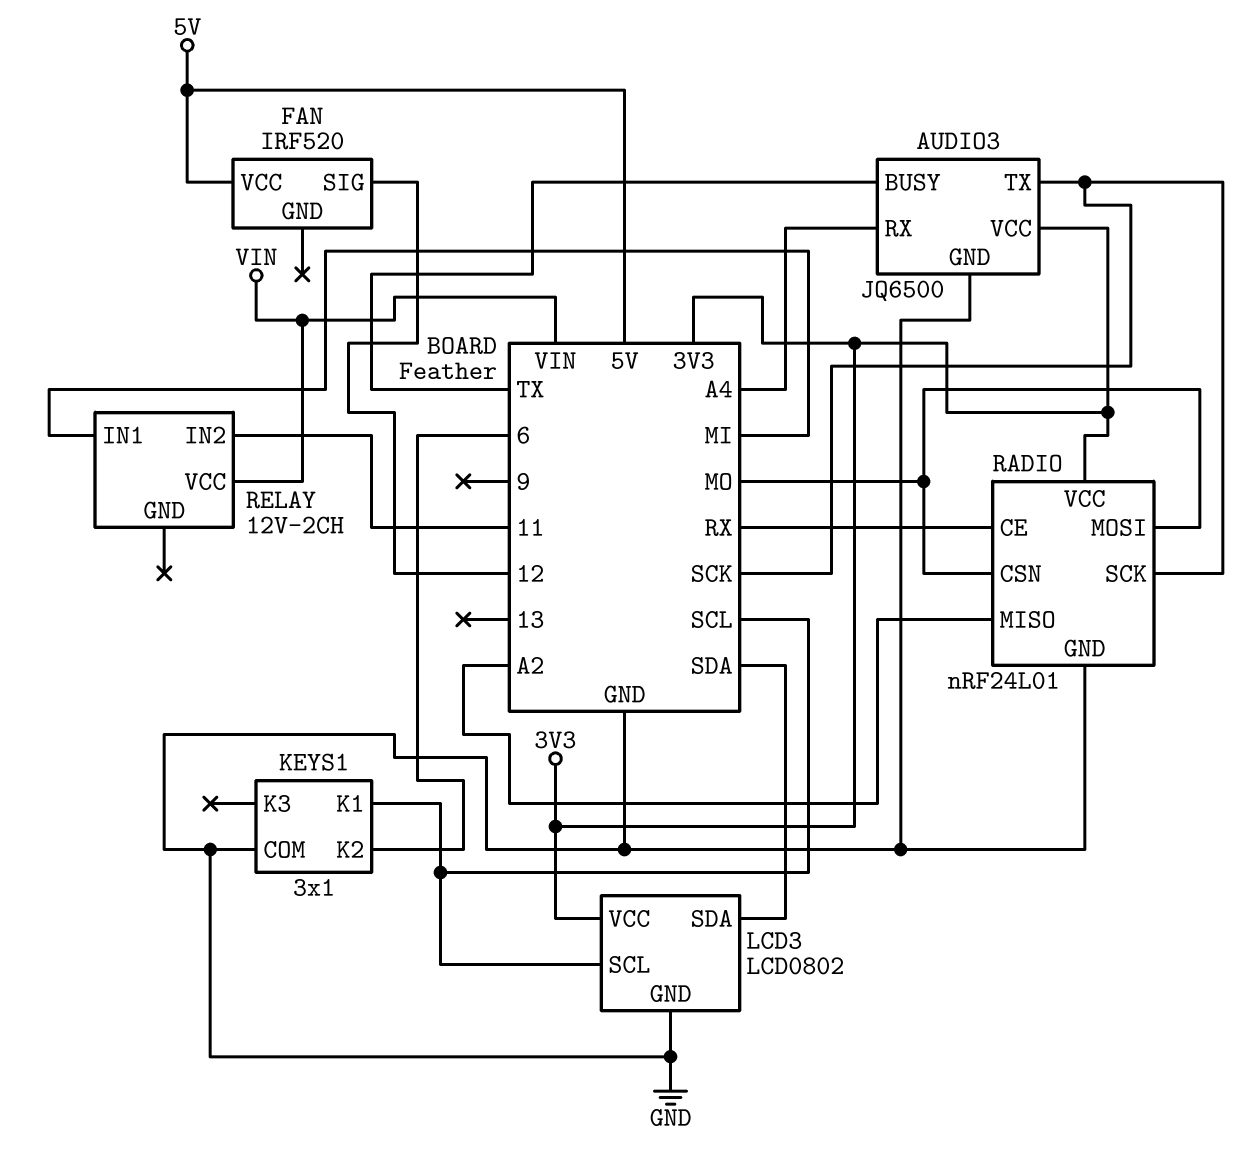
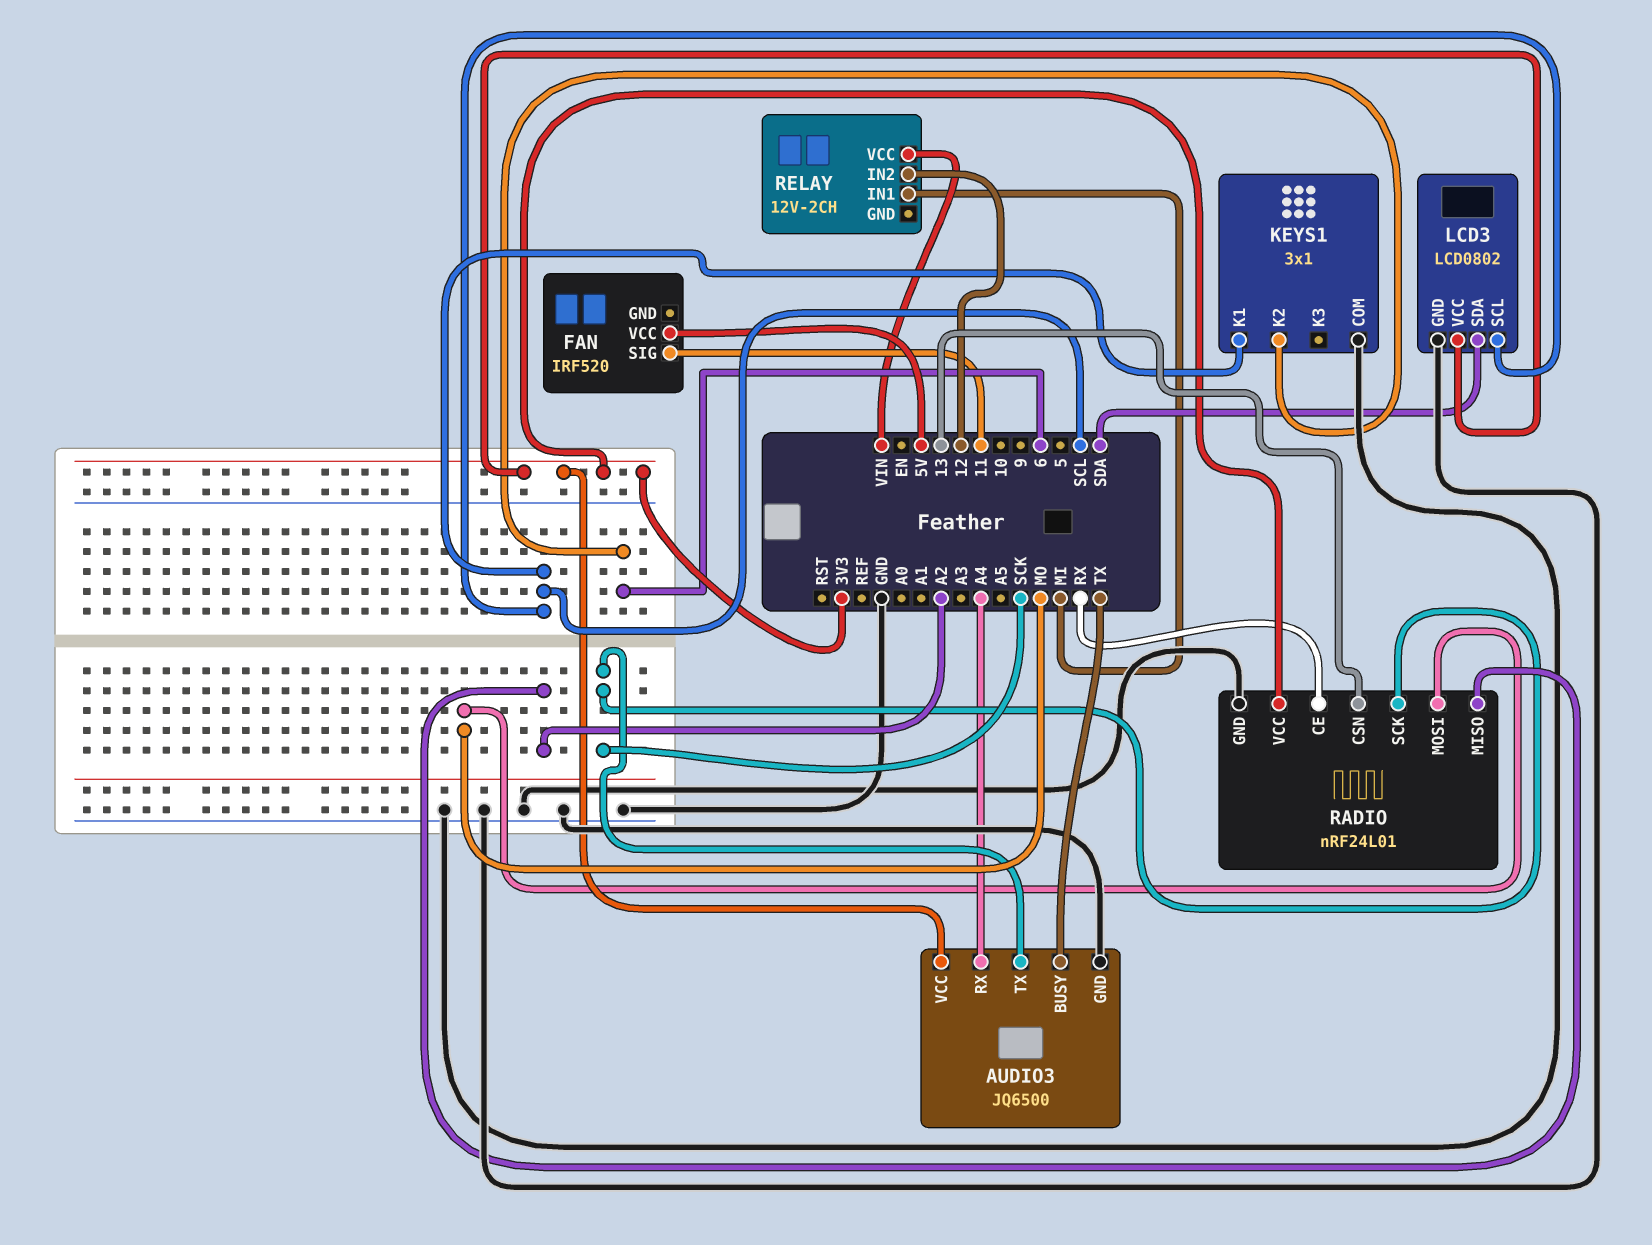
FAN pin SIG: 12 -> 11
RADIO pin CSN: MO -> 13
RELAY pin IN2: 11 -> 12

